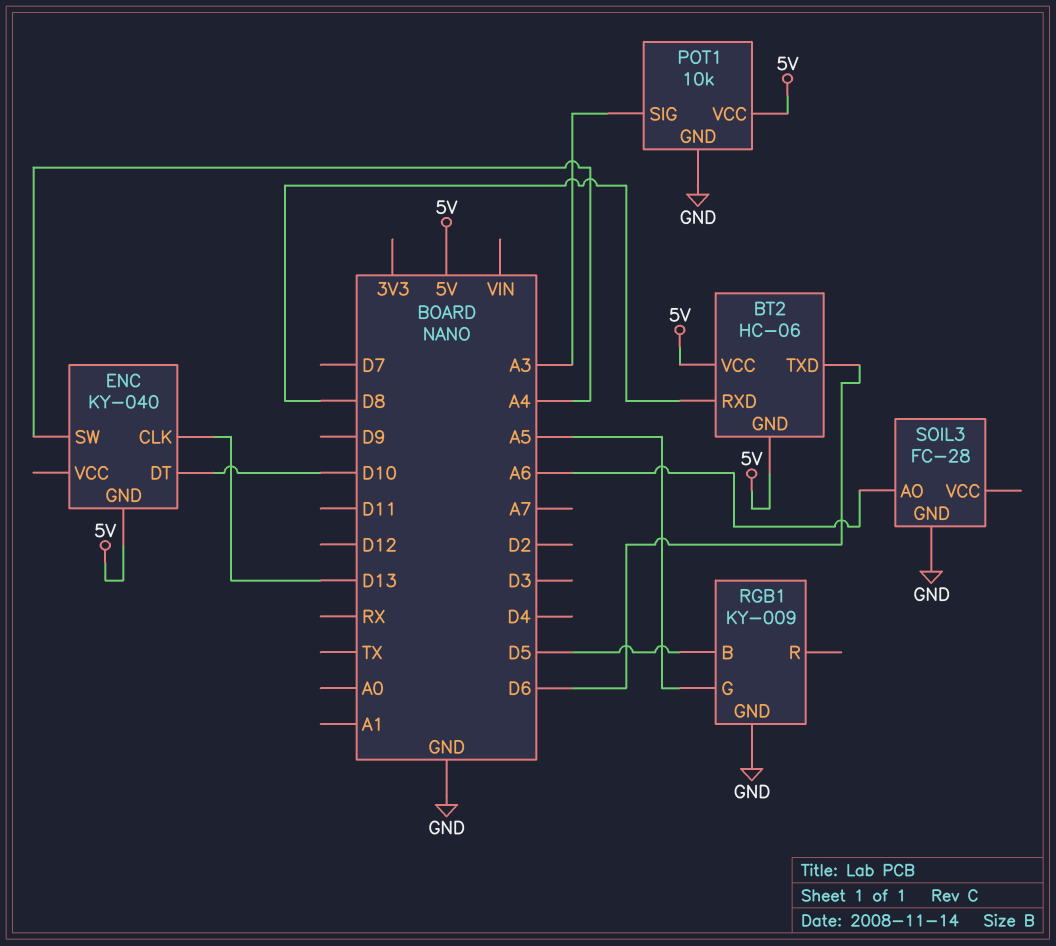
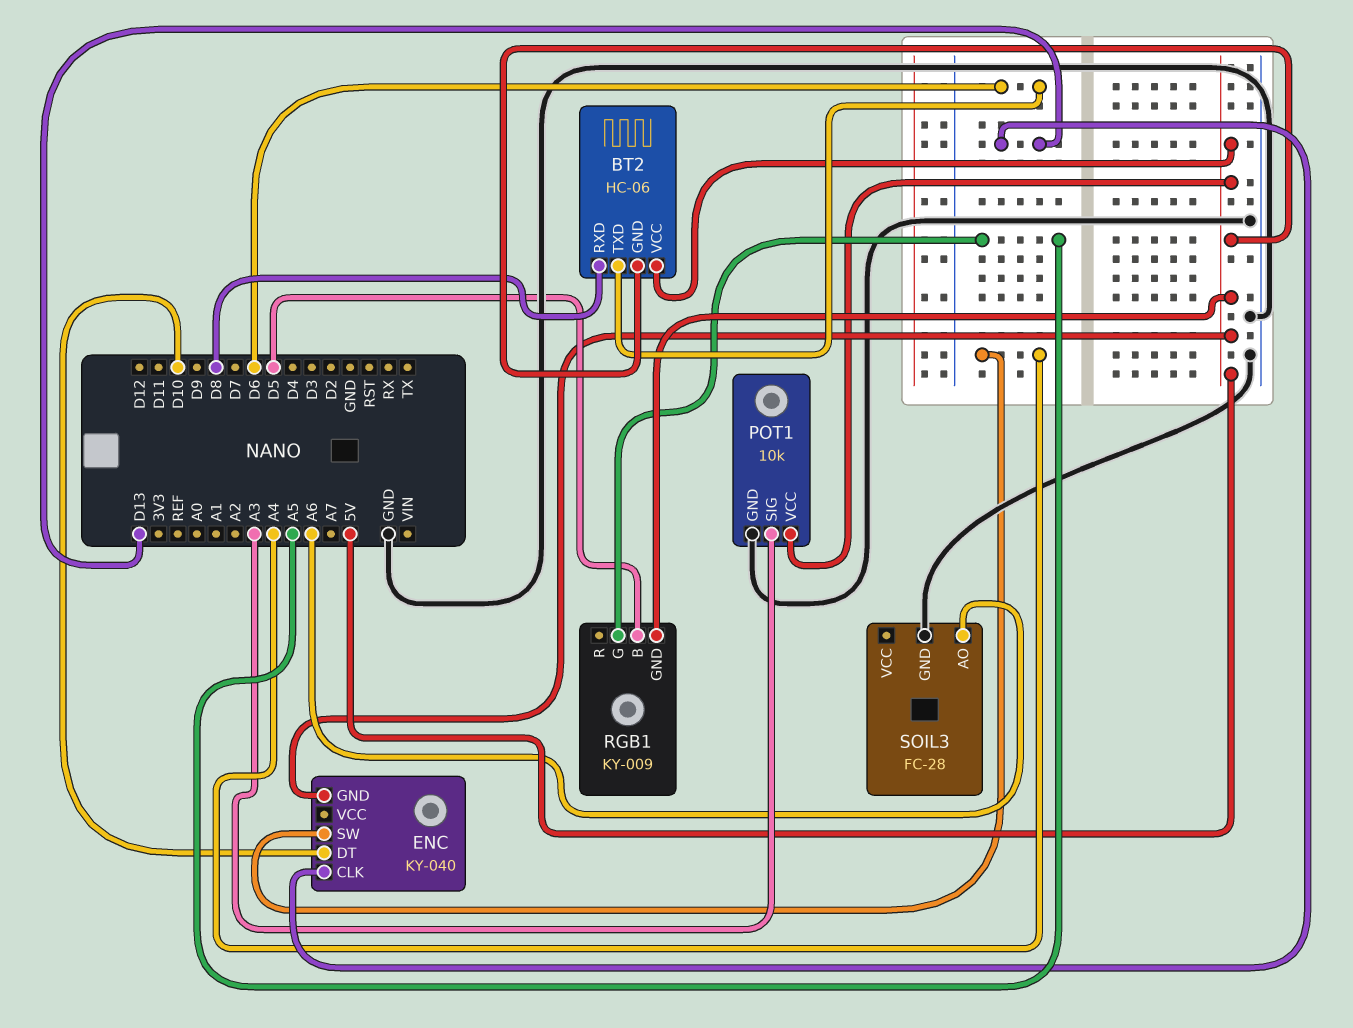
RGB1 pin GND: GND -> 5V

